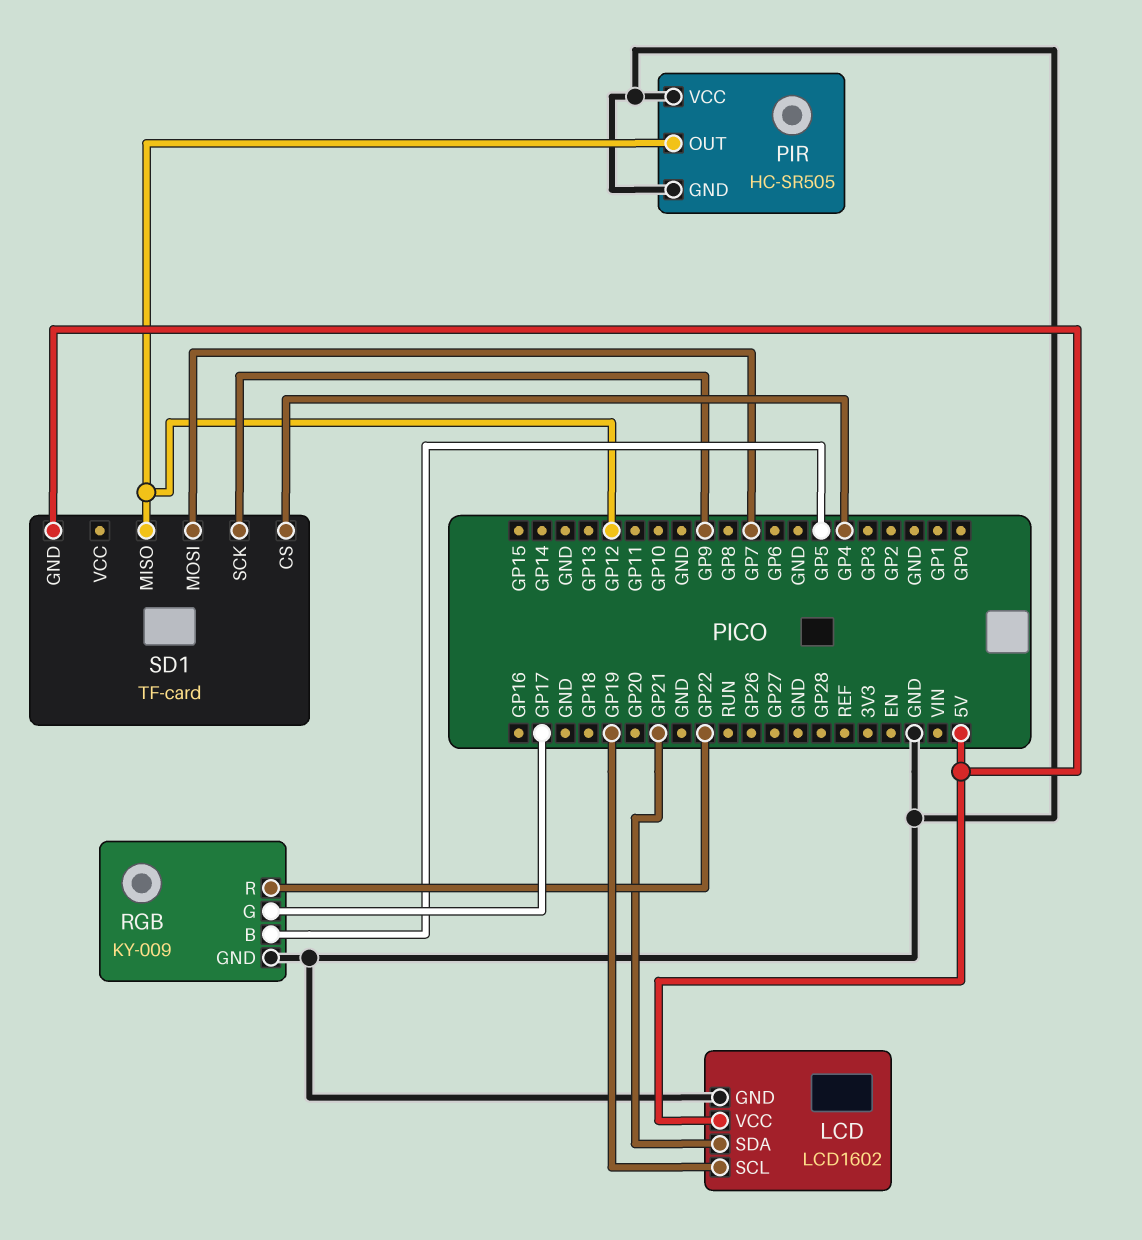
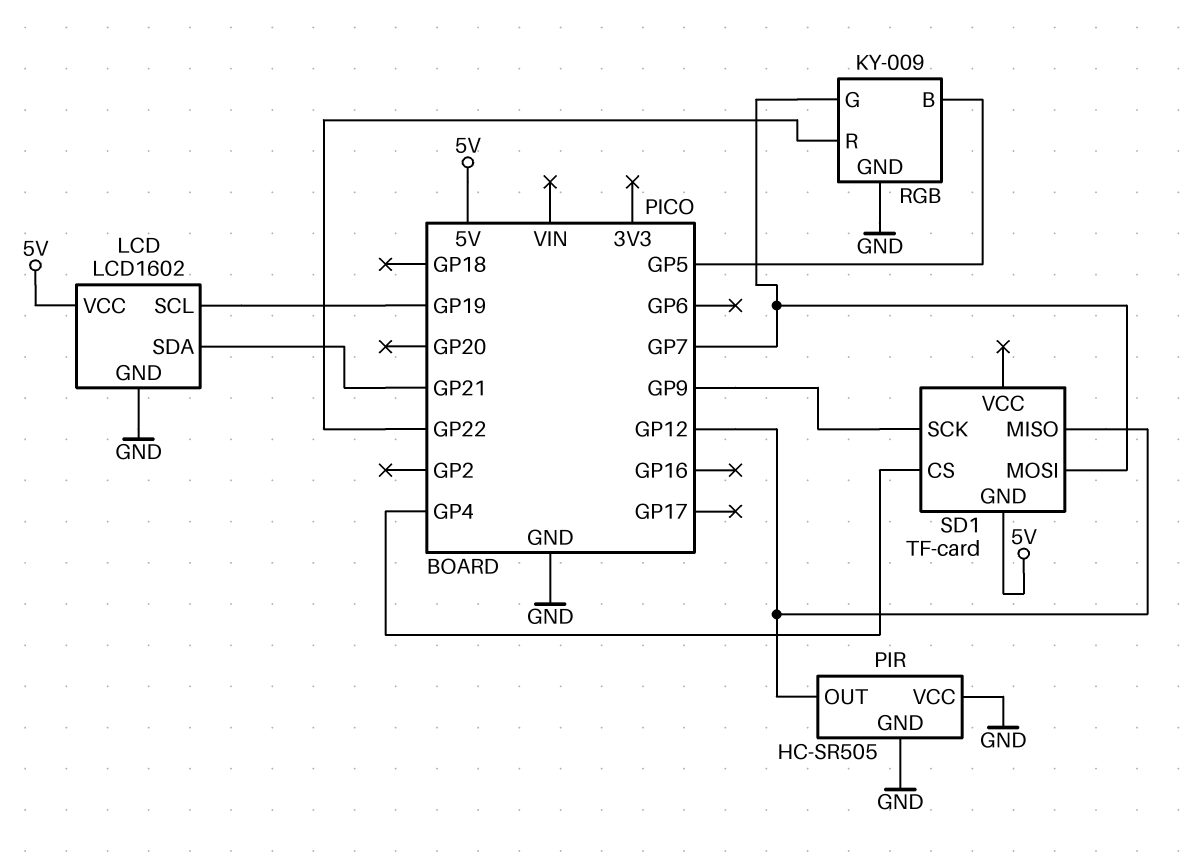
RGB pin G: GP17 -> GP7

